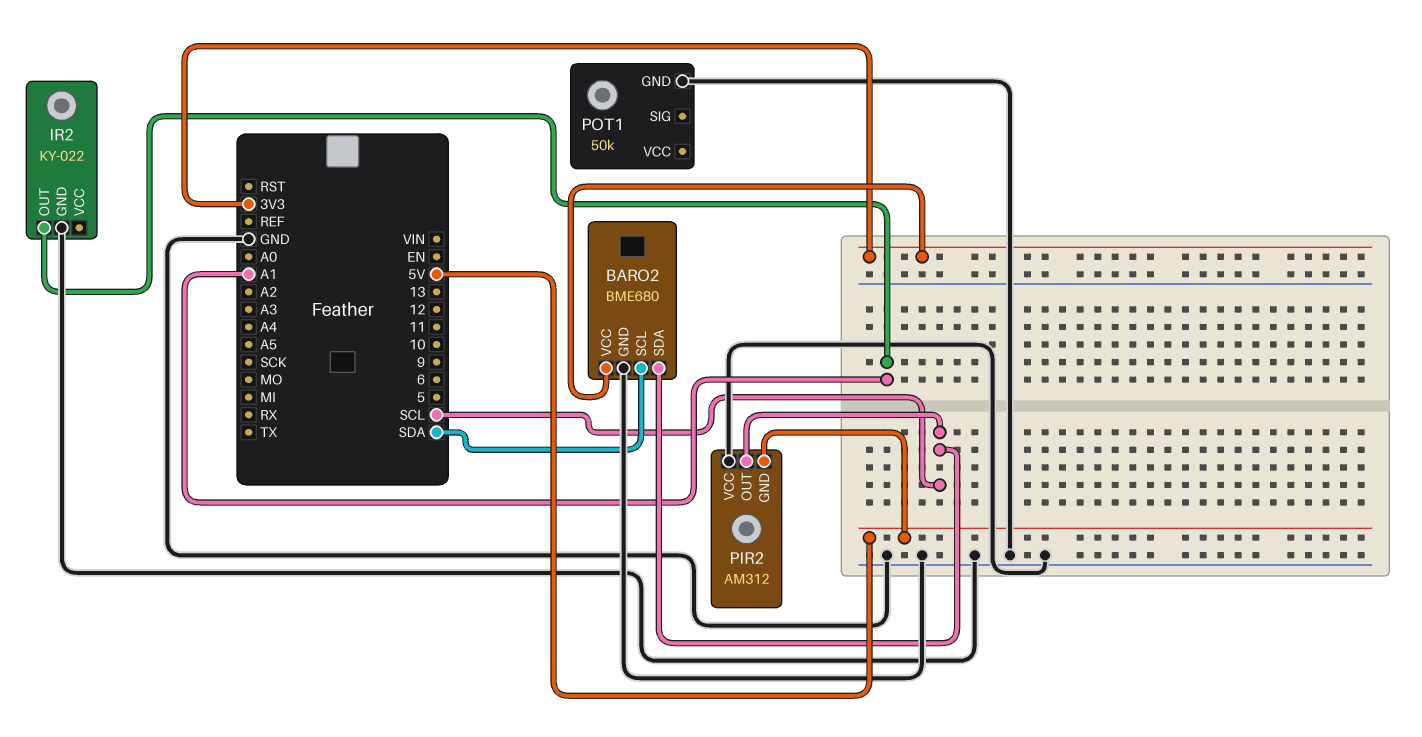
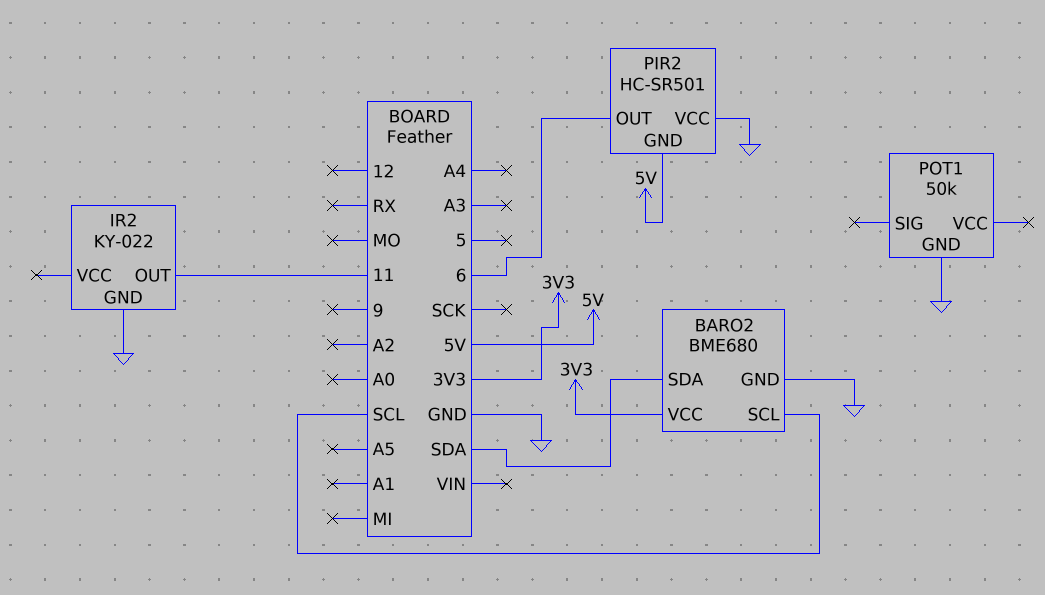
BARO2 pin SCL: SDA -> SCL
BARO2 pin SDA: SCL -> SDA
IR2 pin OUT: A1 -> 11
PIR2: AM312 -> HC-SR501
PIR2 pin OUT: SCL -> 6

